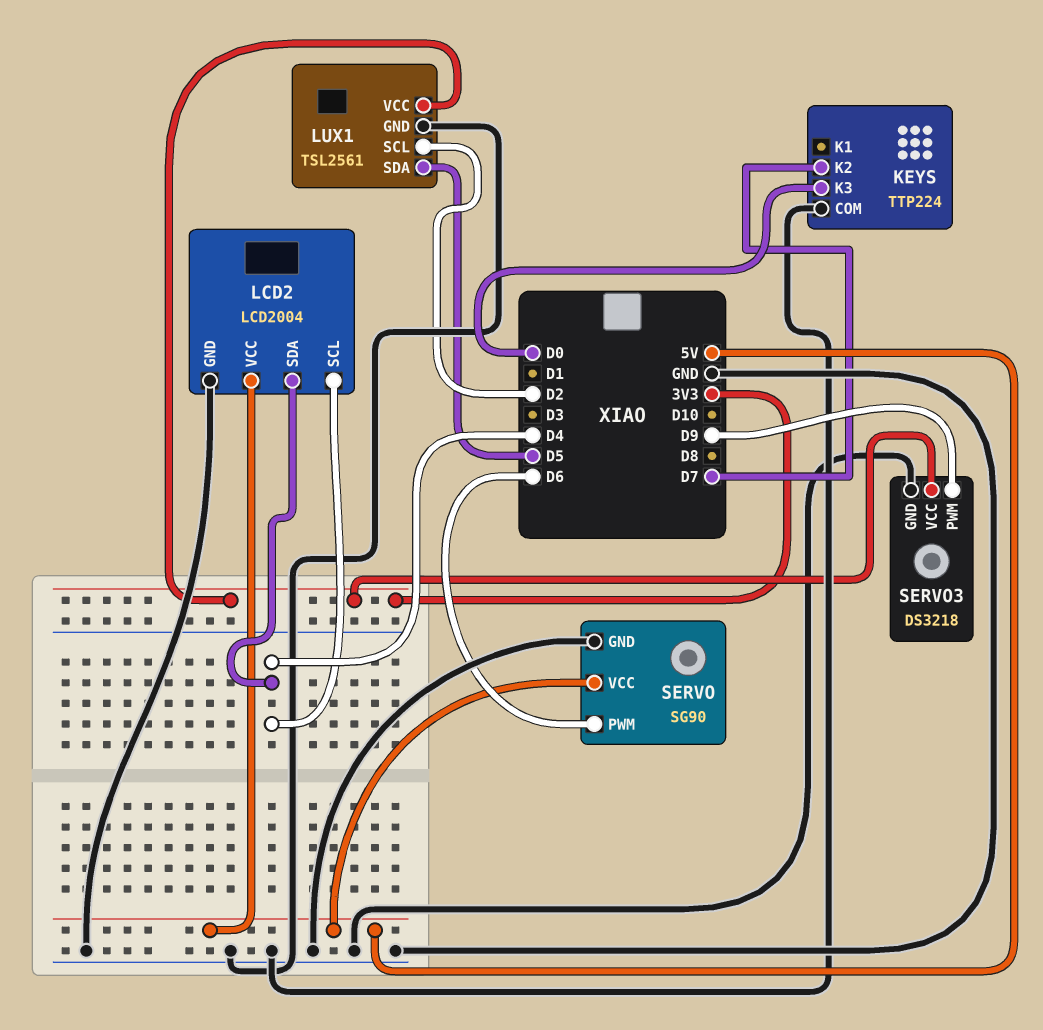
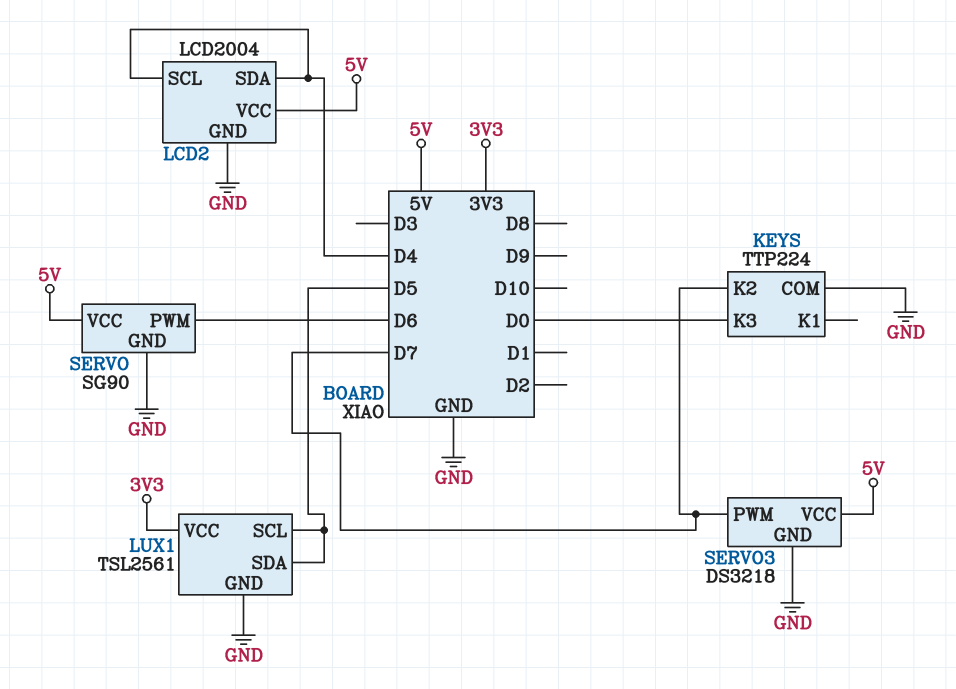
LUX1 pin SCL: D2 -> D5
SERVO3 pin PWM: D9 -> D7
SERVO3 pin VCC: 3V3 -> 5V

